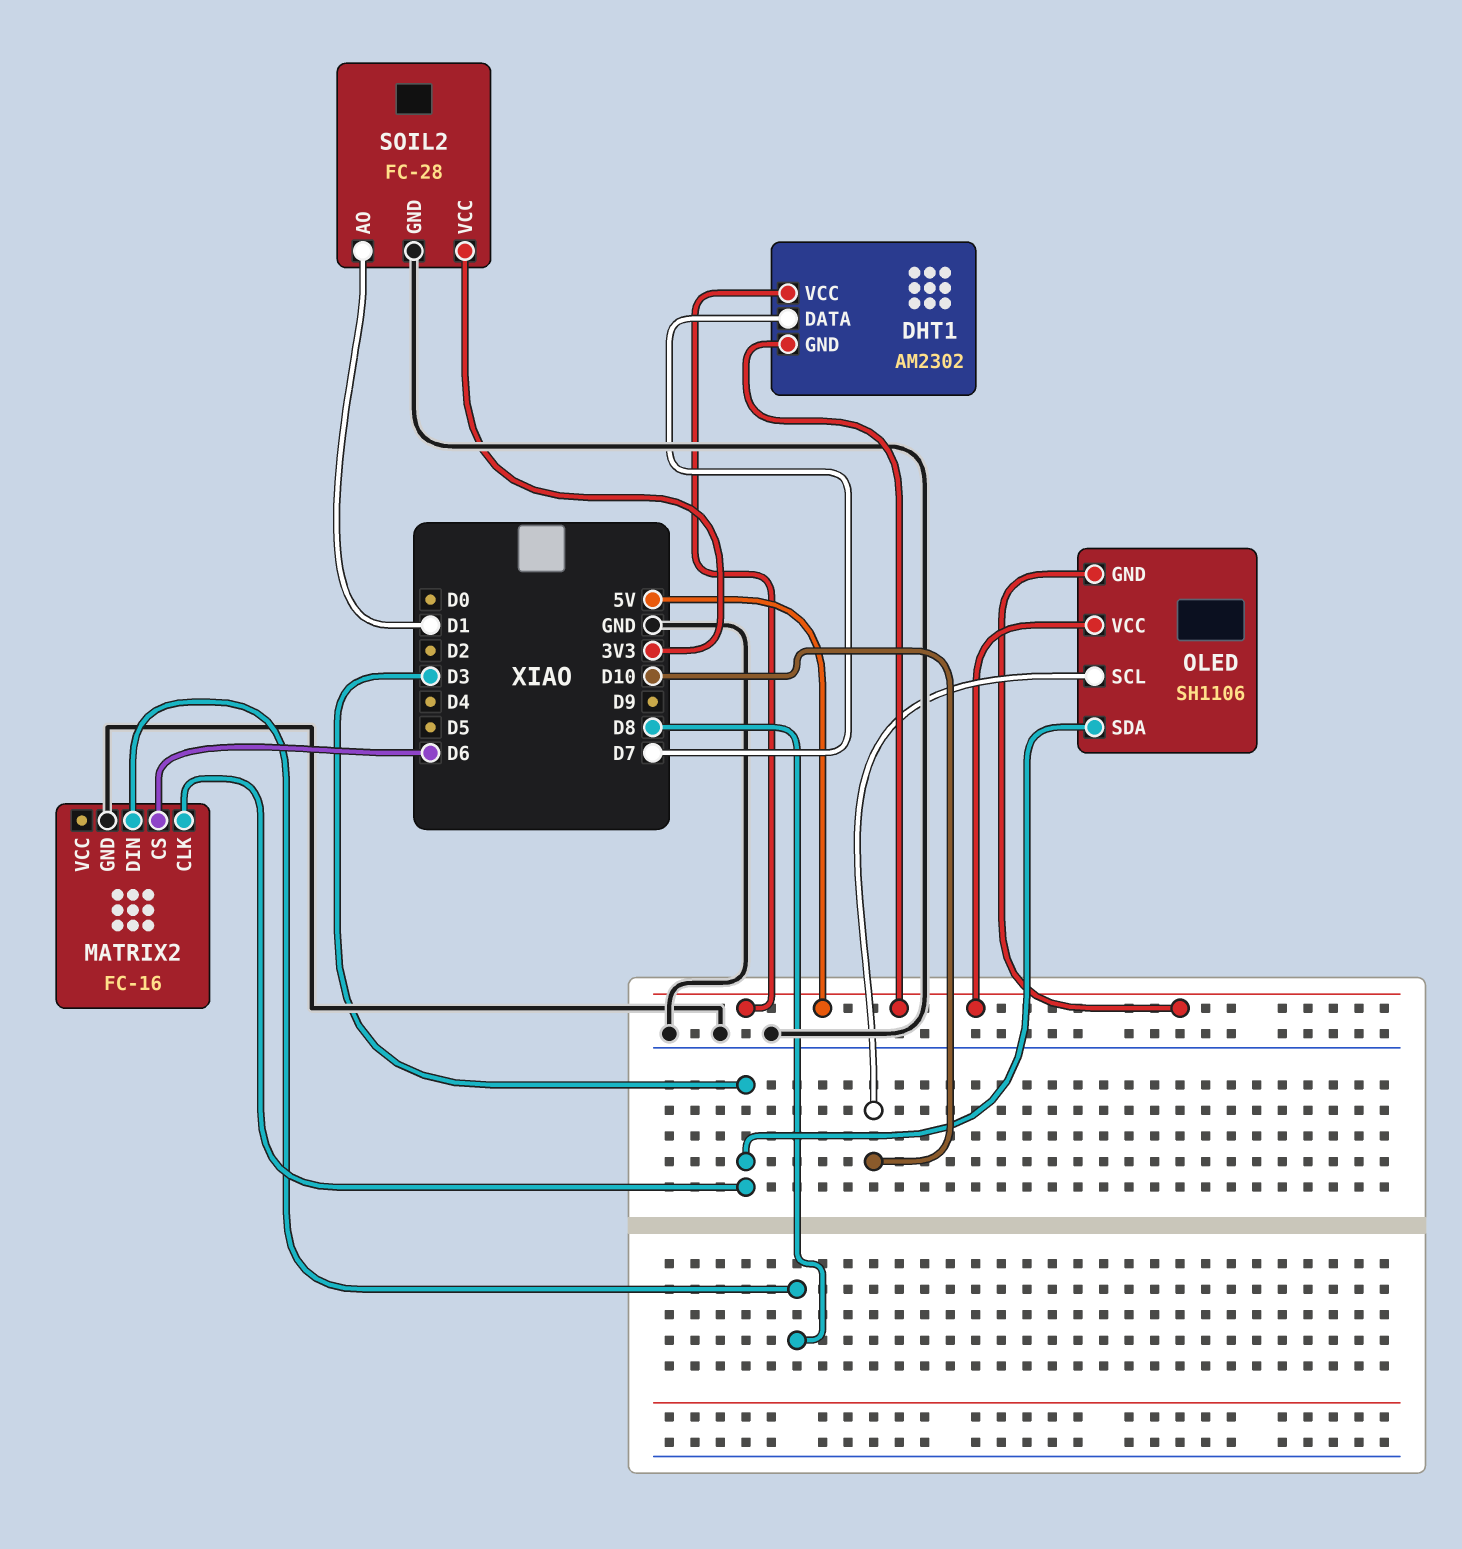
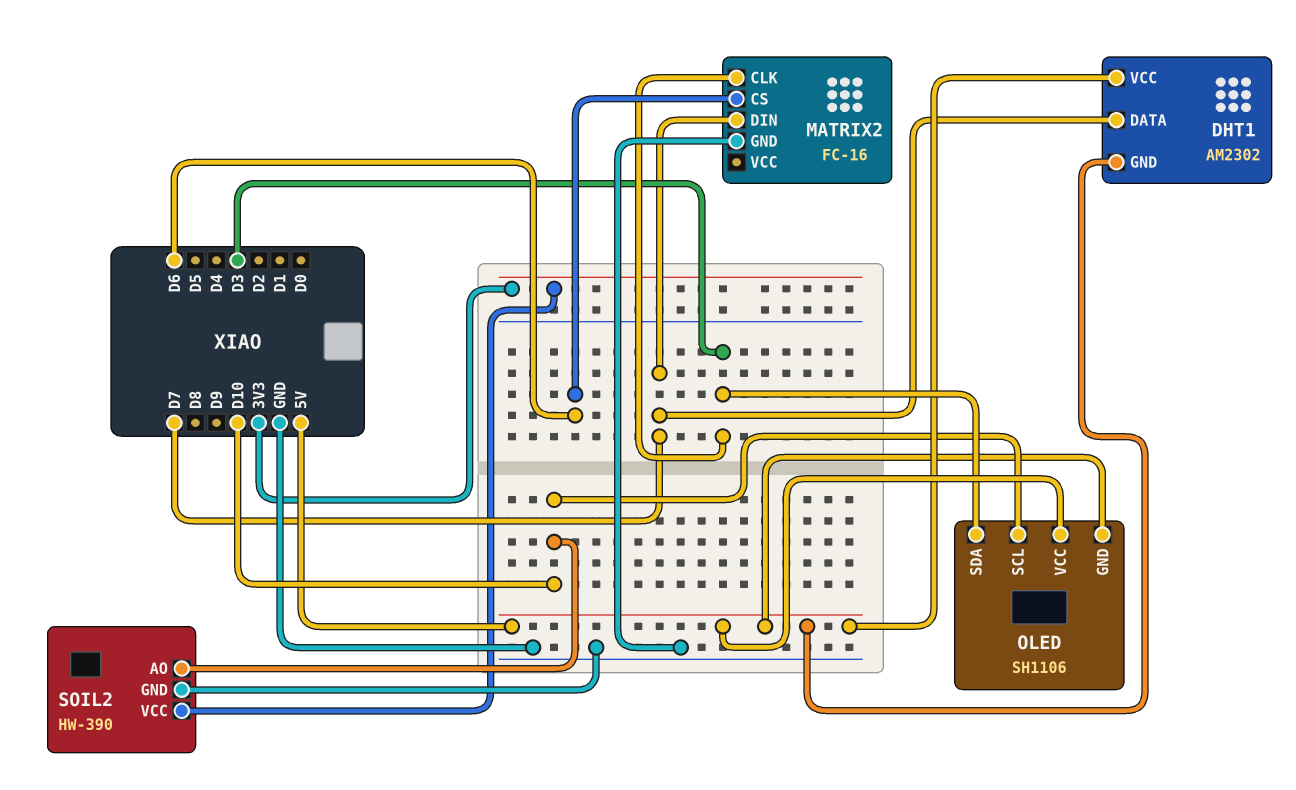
MATRIX2 pin DIN: D8 -> D7
SOIL2: FC-28 -> HW-390
SOIL2 pin AO: D1 -> D10

